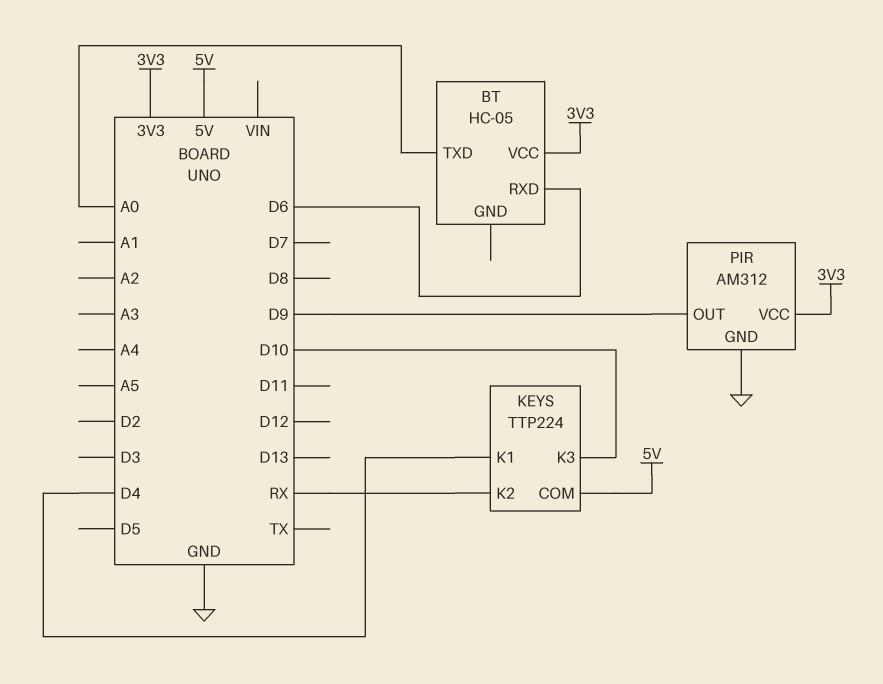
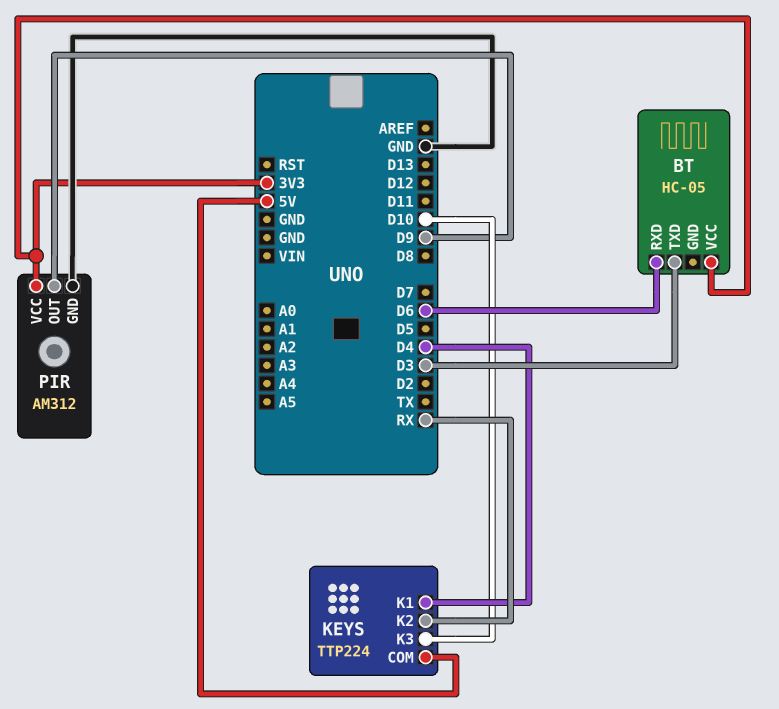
BT pin TXD: A0 -> D3

